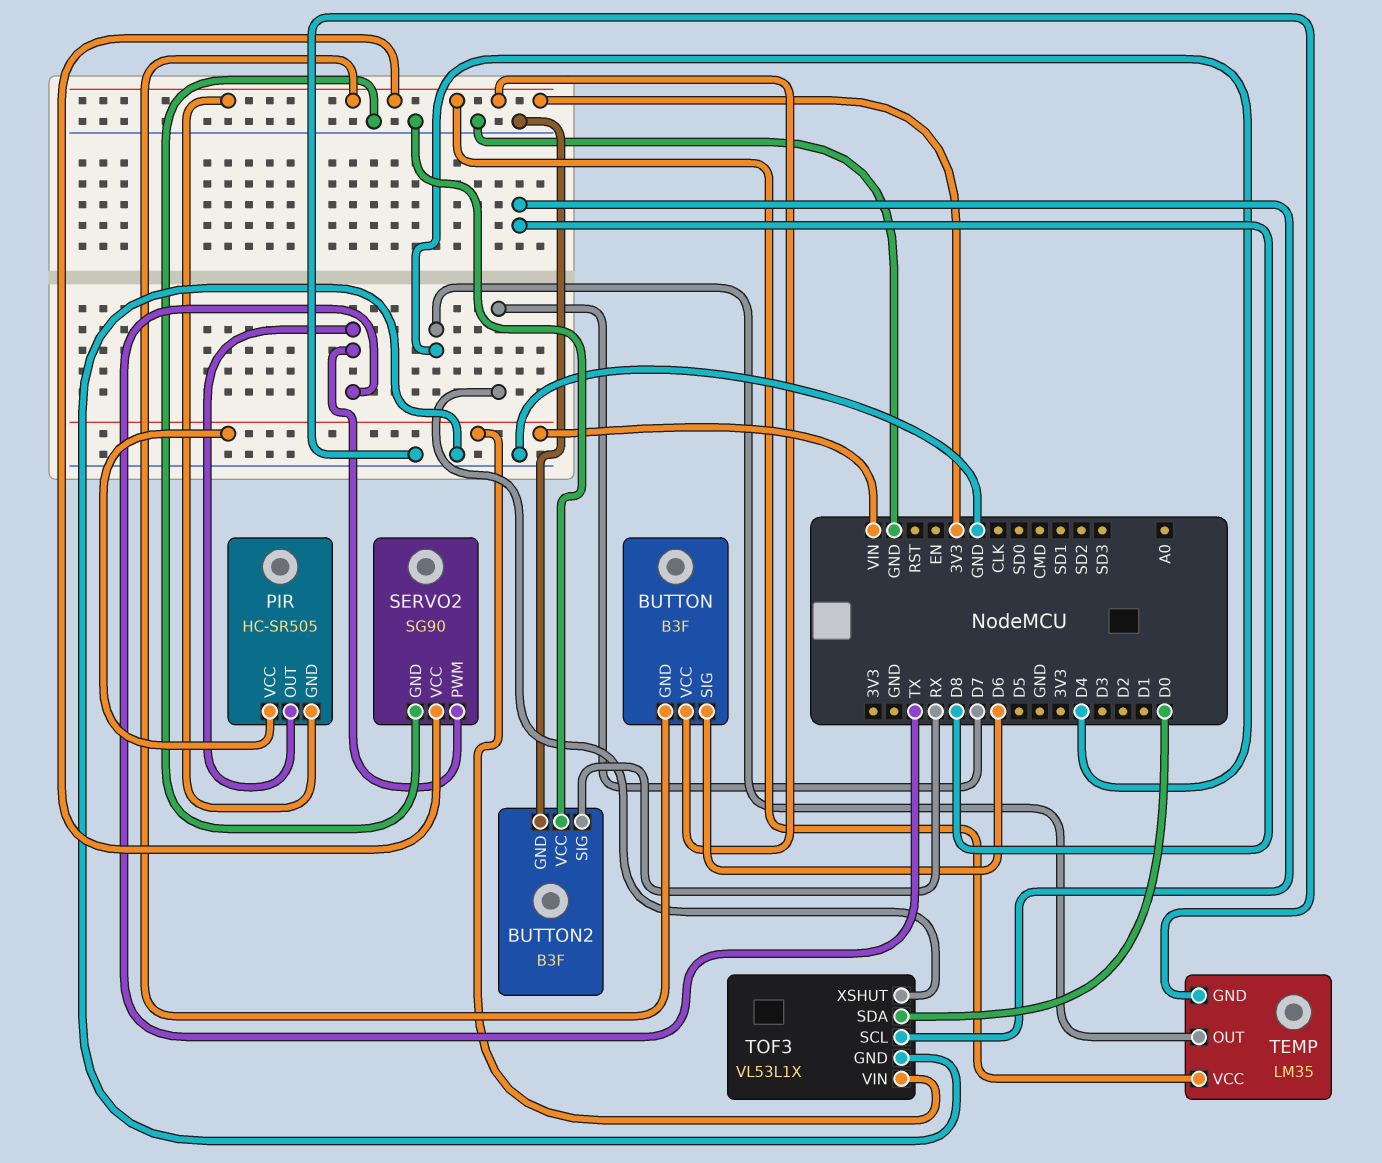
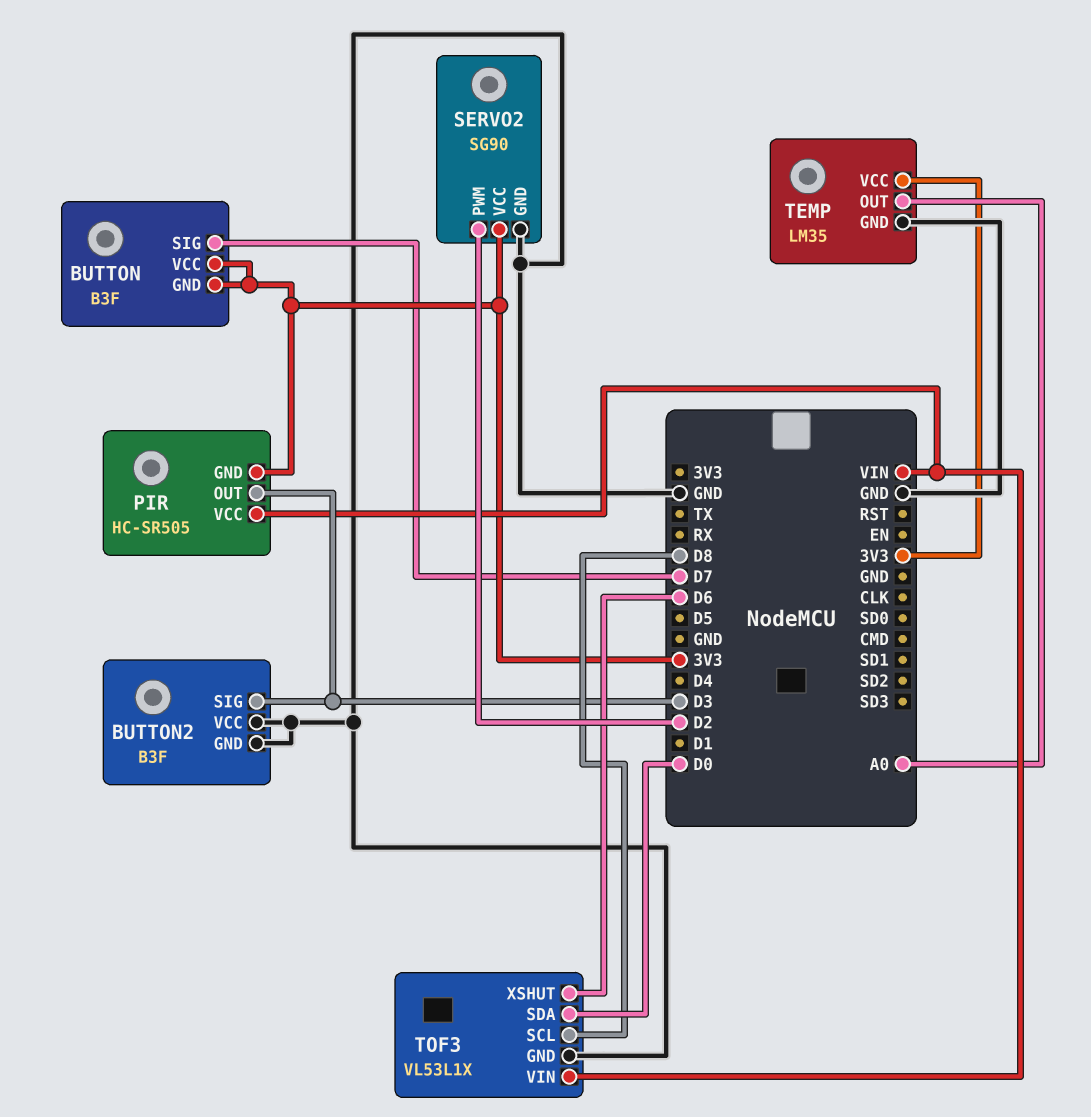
BUTTON pin SIG: D6 -> D7
BUTTON2 pin SIG: RX -> D3
PIR pin OUT: TX -> D3
SERVO2 pin PWM: TX -> D2
TEMP pin OUT: D4 -> A0
TOF3 pin XSHUT: D7 -> D6

